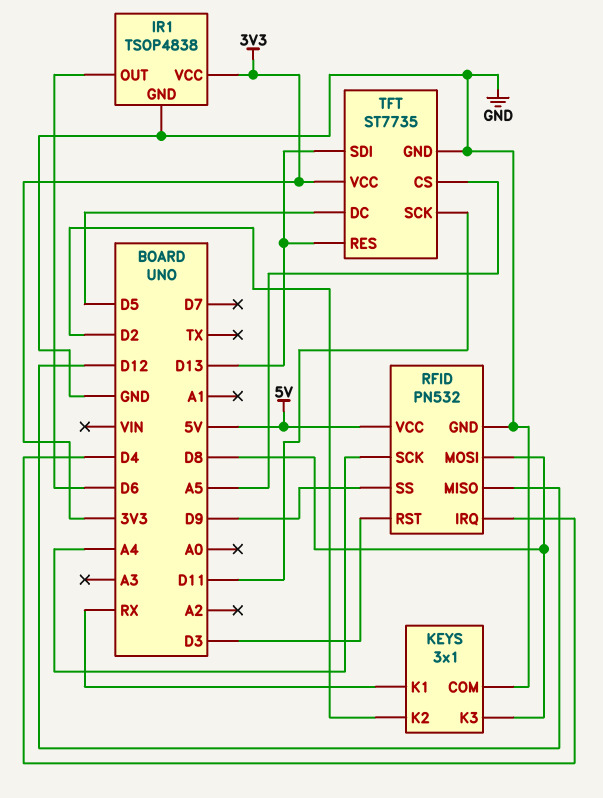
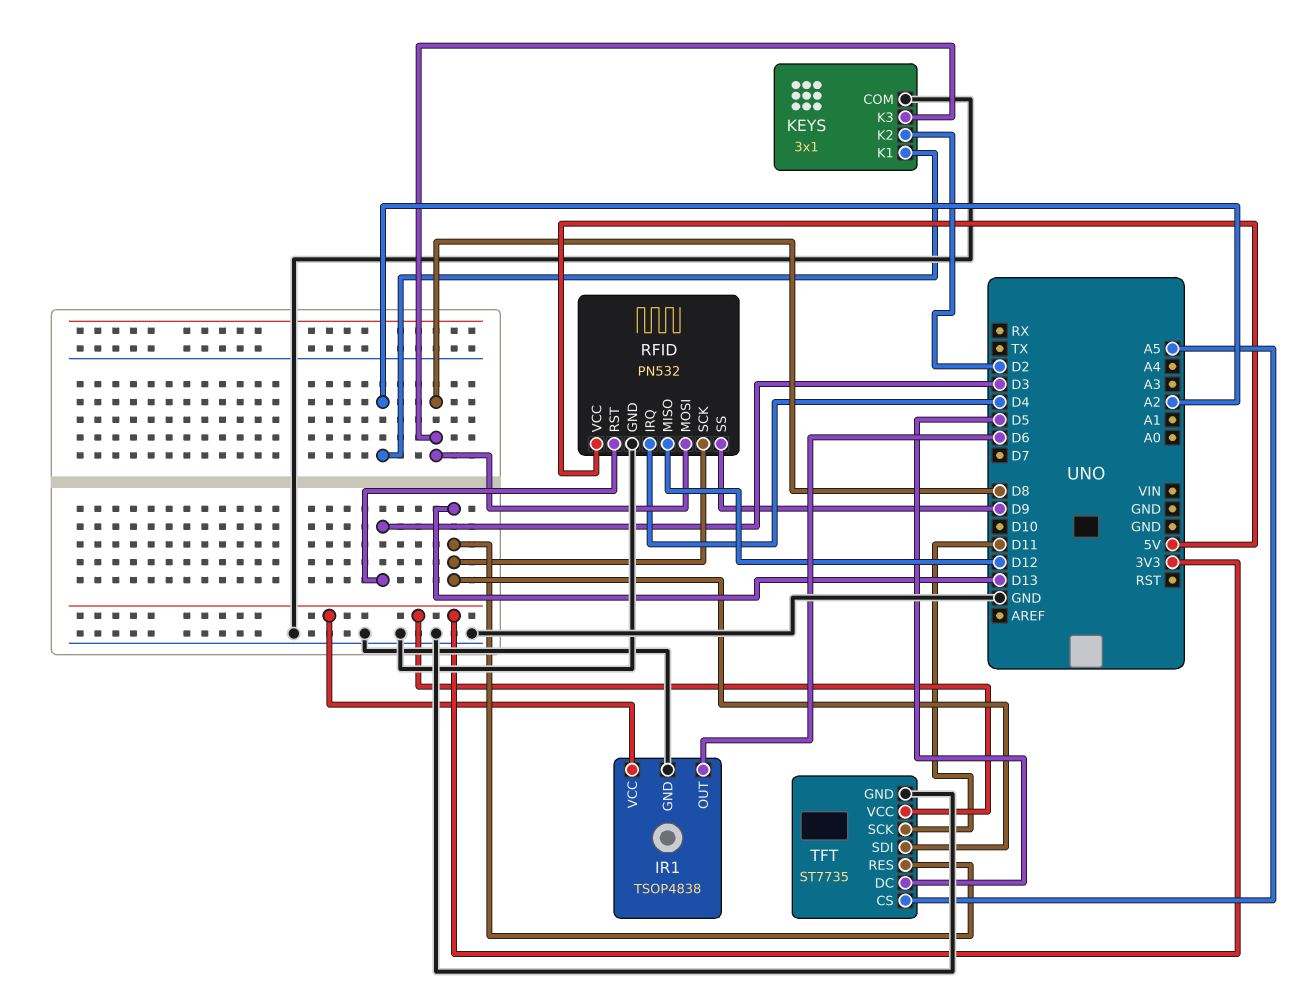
KEYS pin K1: RX -> A2
RFID pin SCK: A4 -> D13

